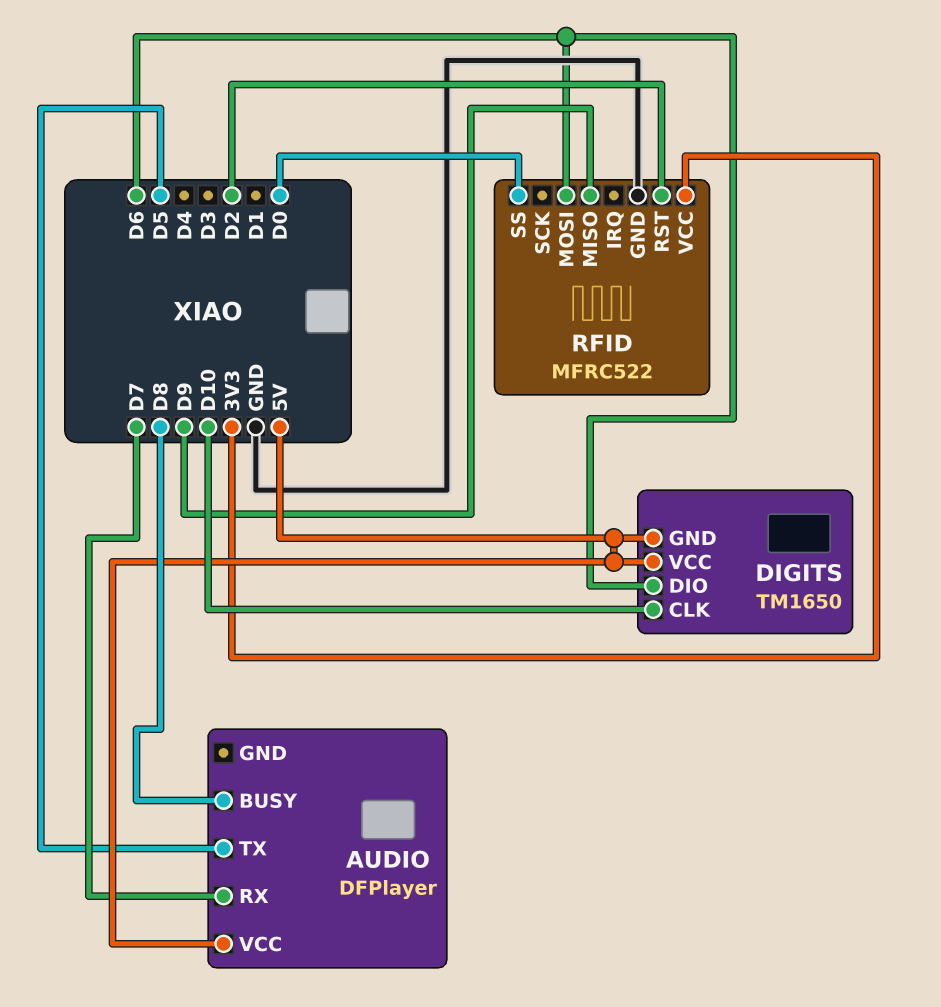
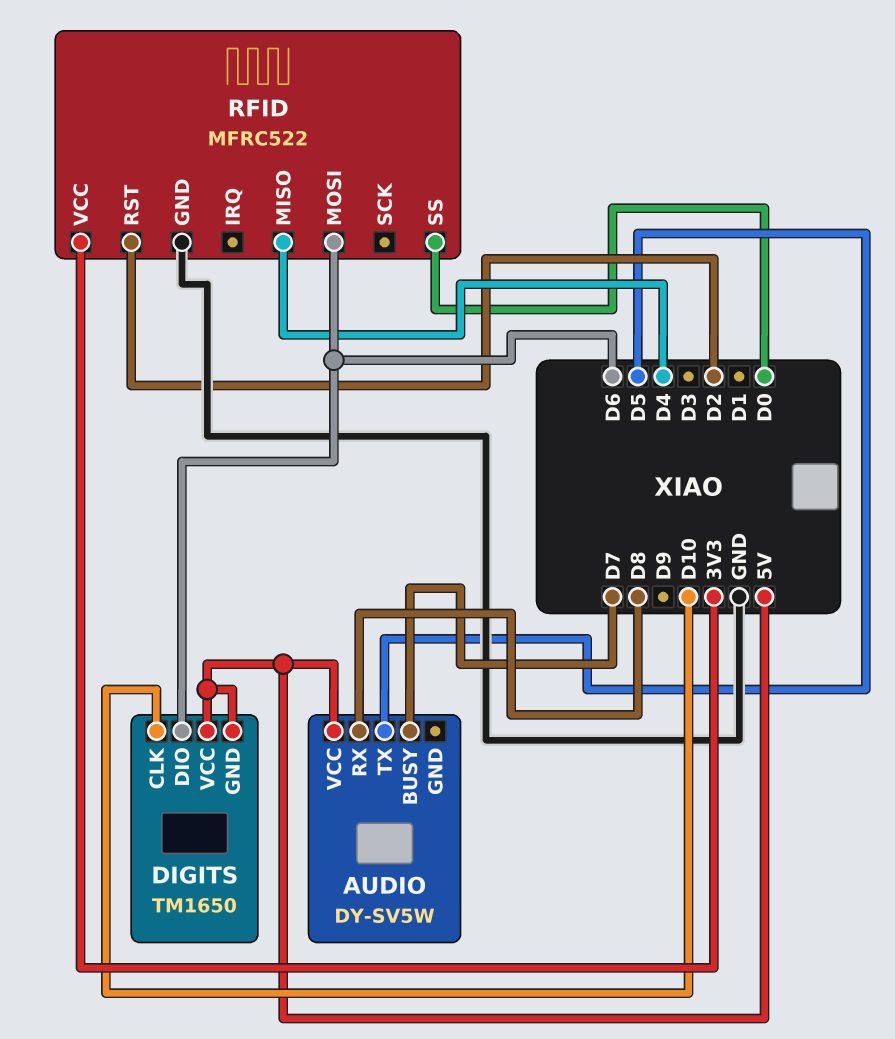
AUDIO: DFPlayer -> DY-SV5W
AUDIO pin BUSY: D8 -> D7
AUDIO pin RX: D7 -> D8
RFID pin MISO: D9 -> D4

